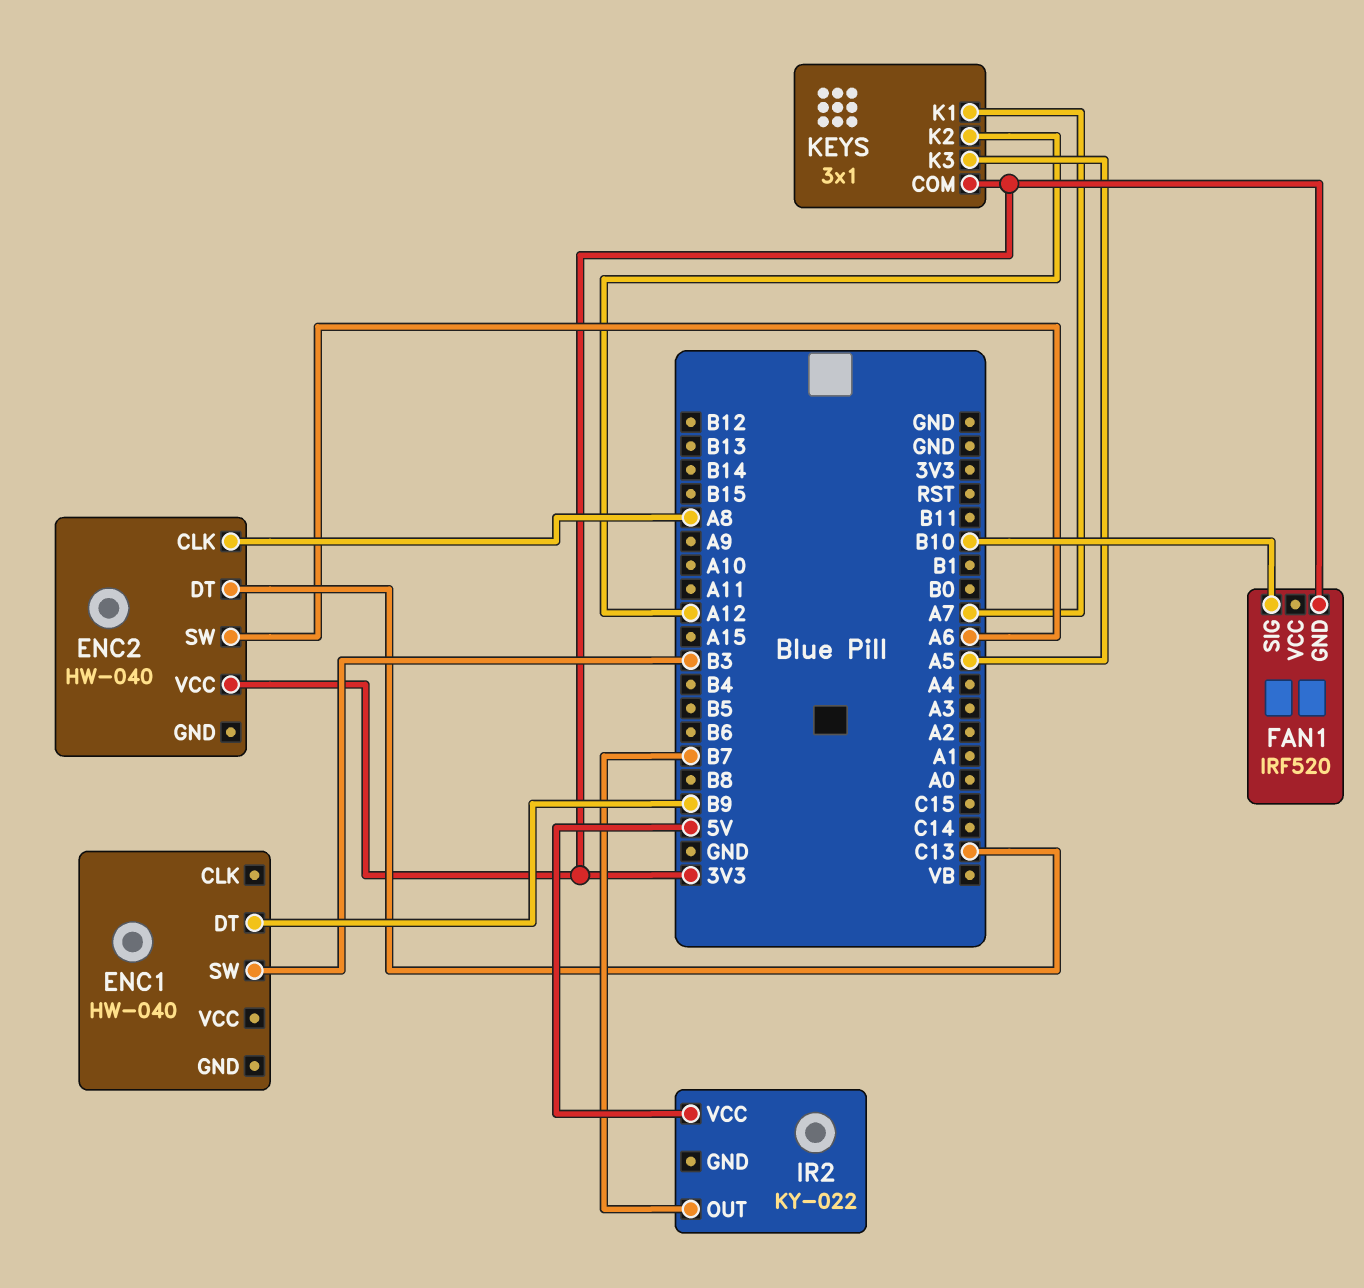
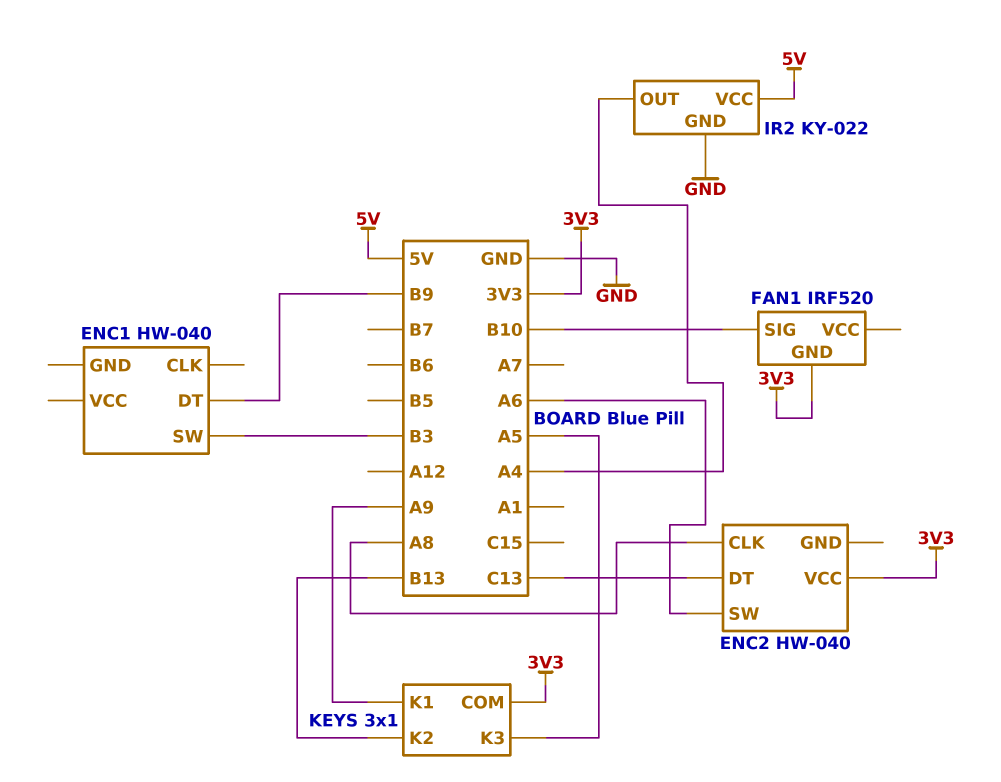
IR2 pin GND: none -> GND
IR2 pin OUT: B7 -> A4
KEYS pin K1: A7 -> A9
KEYS pin K2: A12 -> B13

